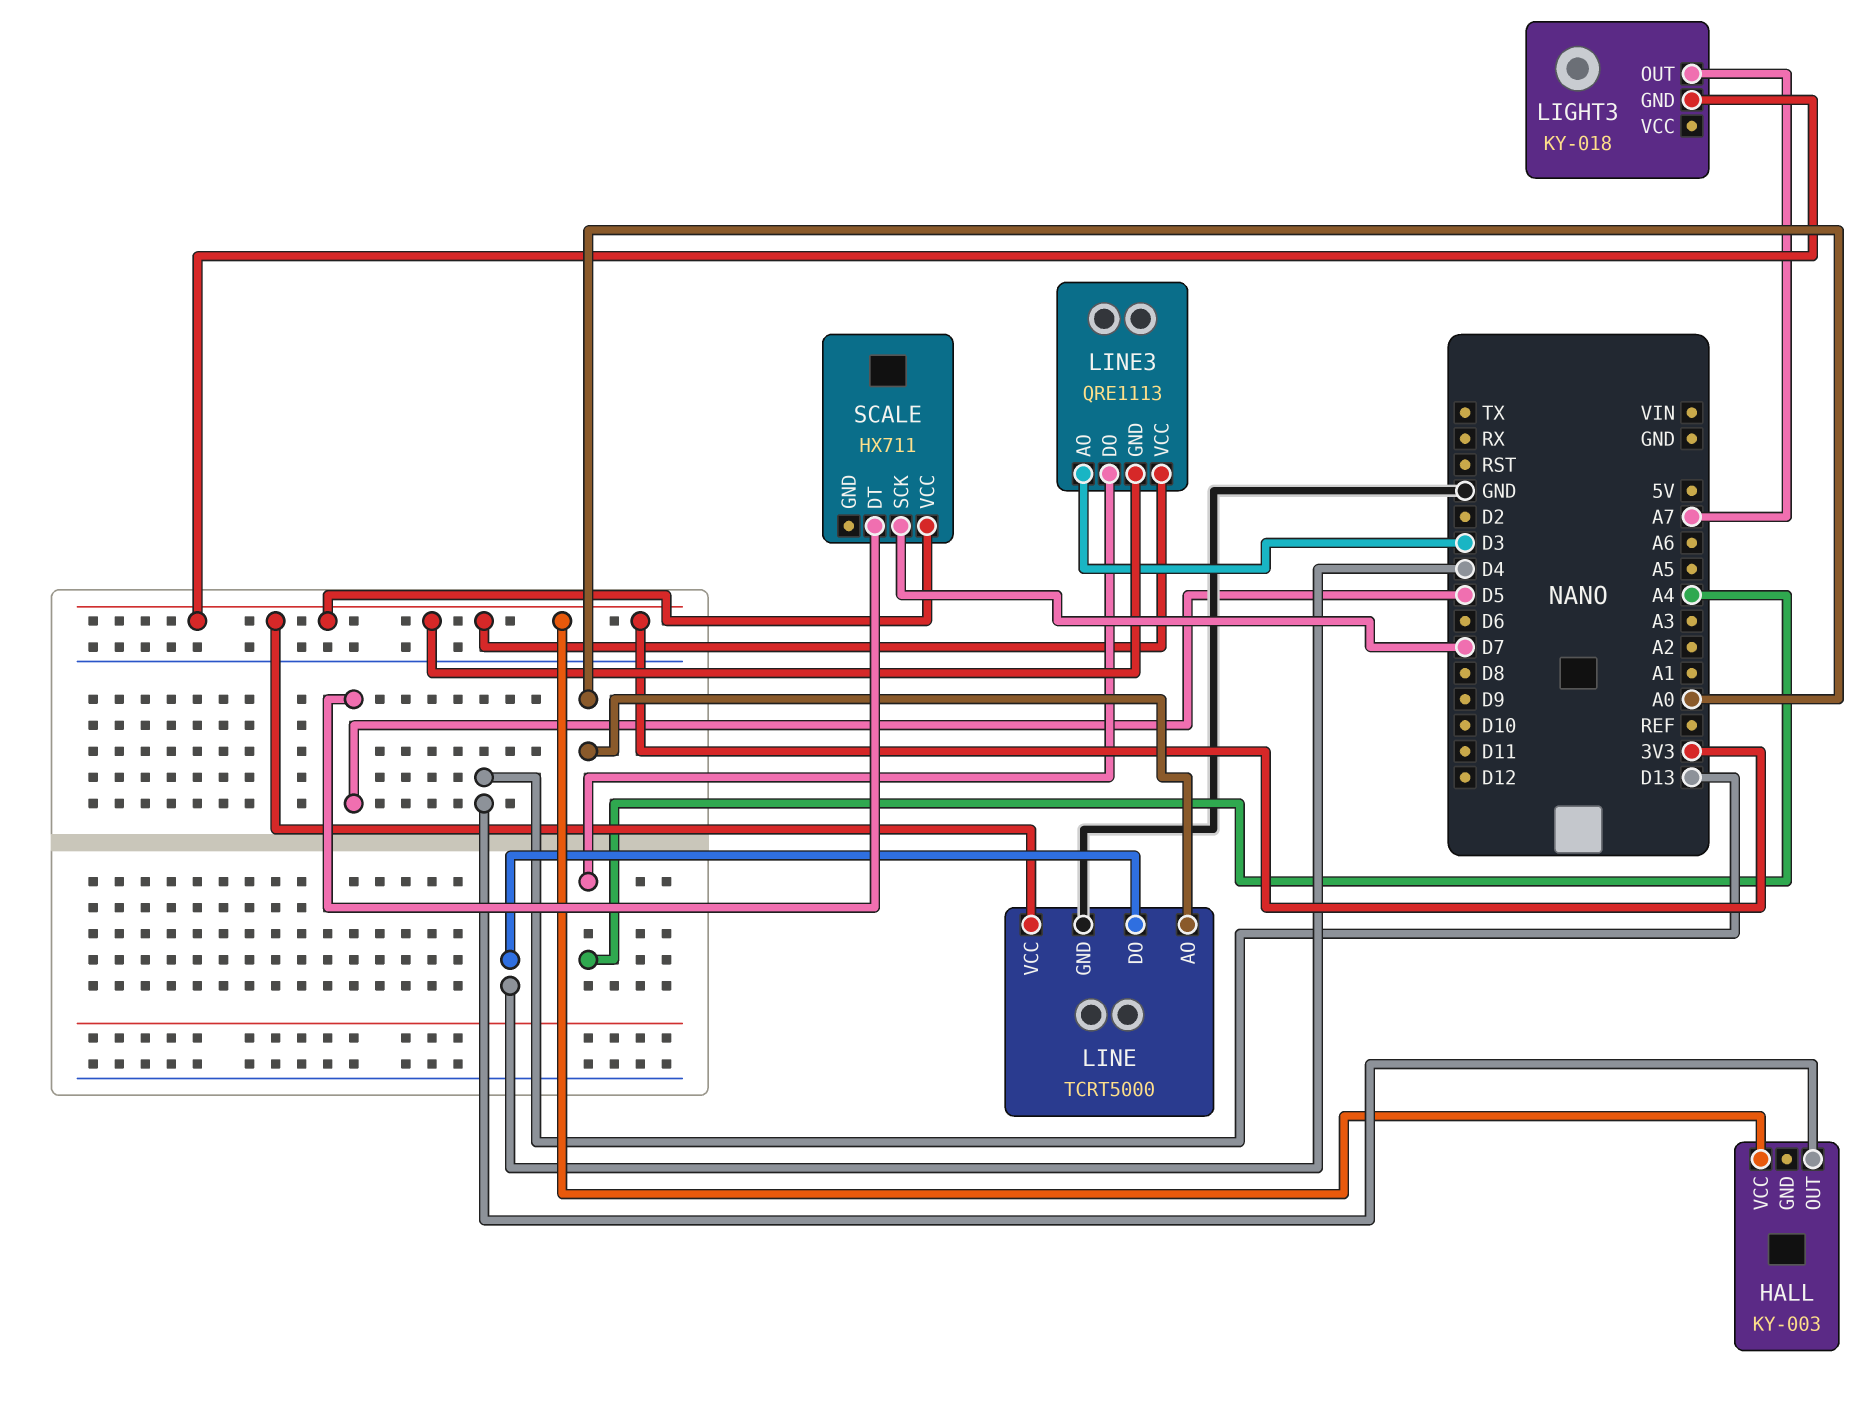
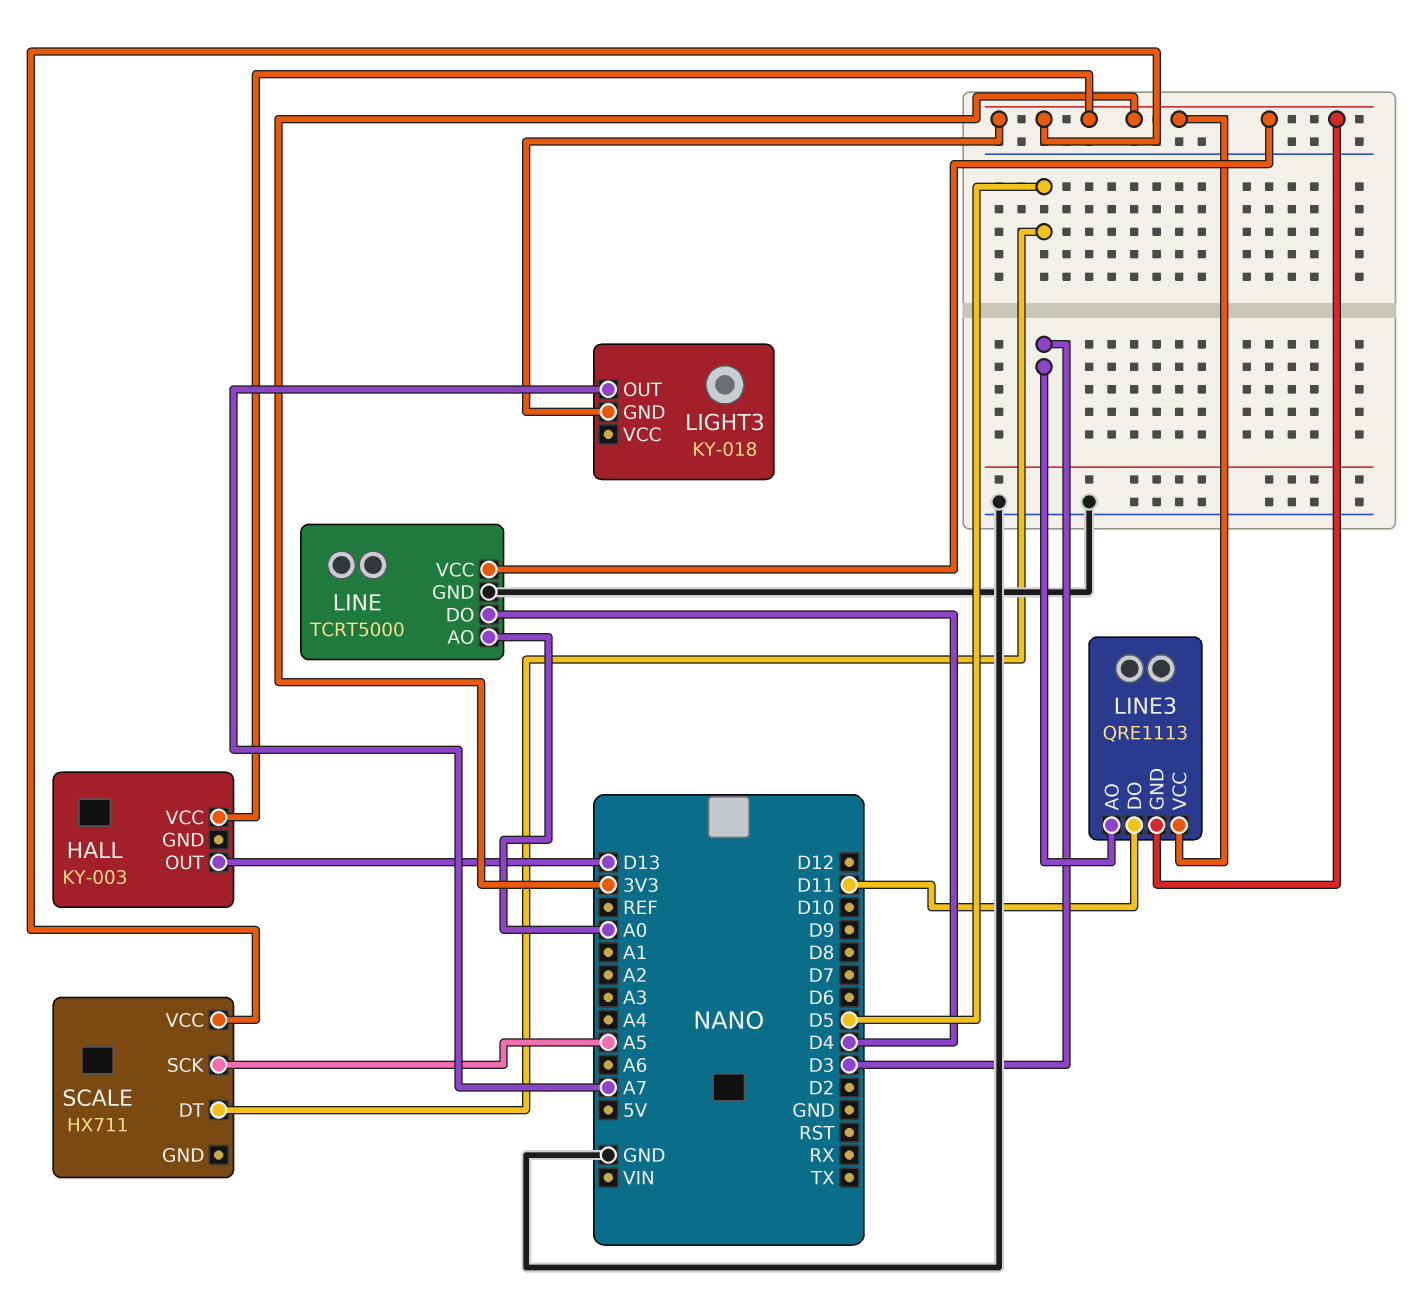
LINE3 pin DO: A4 -> D11
SCALE pin SCK: D7 -> A5

